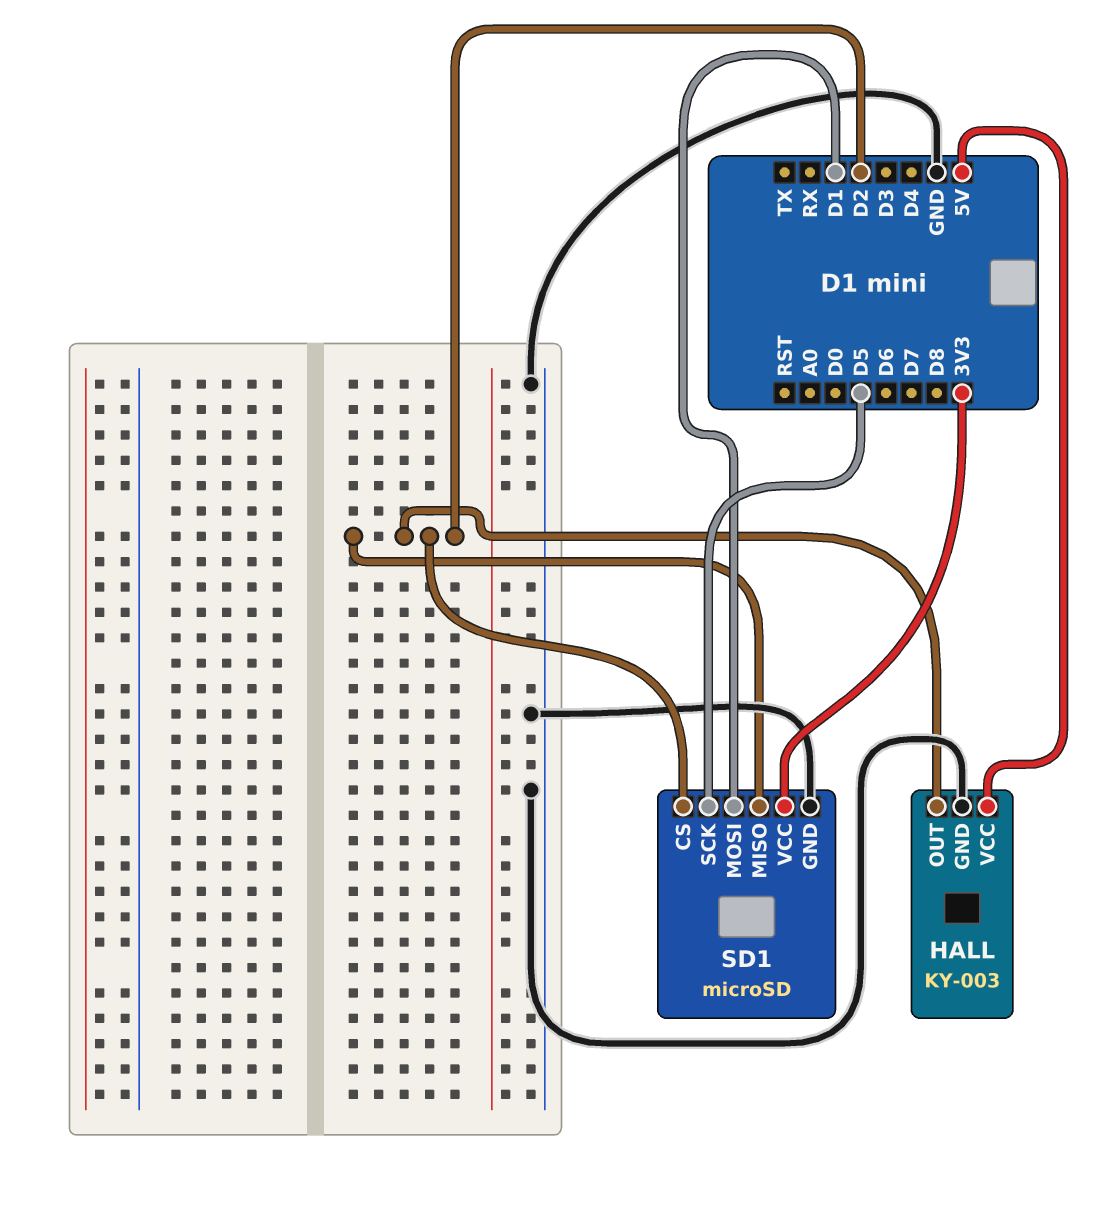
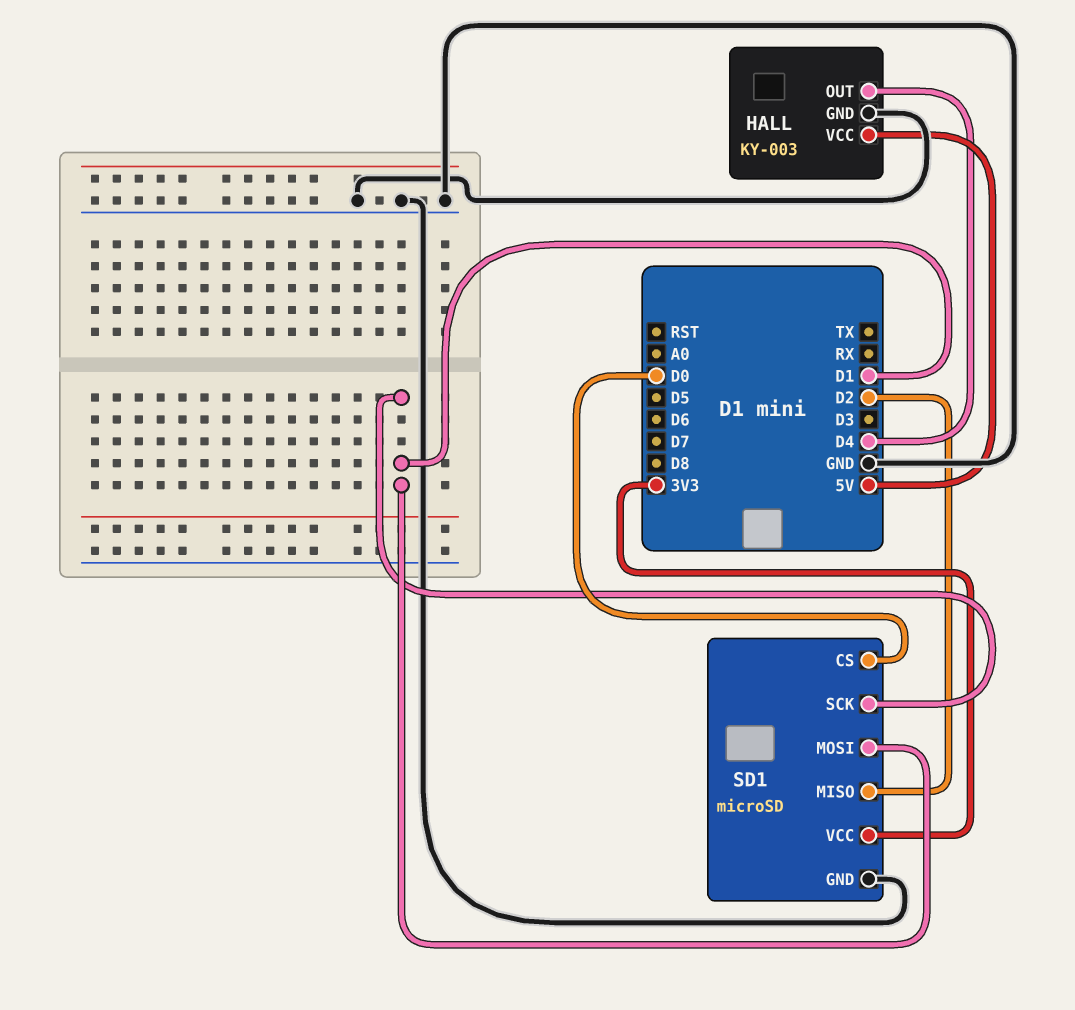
HALL pin OUT: D2 -> D4
SD1 pin CS: D2 -> D0
SD1 pin SCK: D5 -> D1

